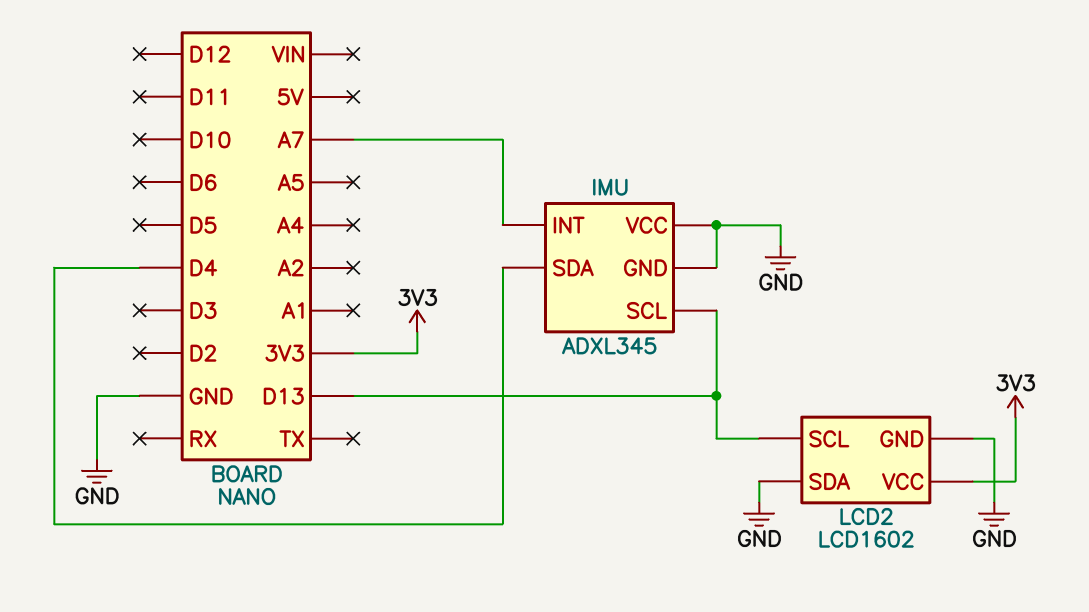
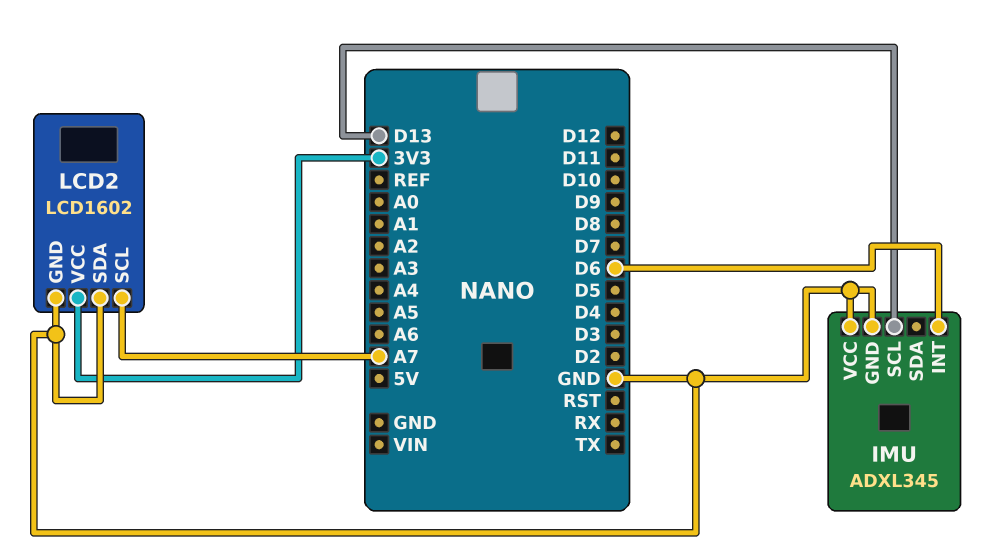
IMU pin INT: A7 -> D6
IMU pin SDA: D4 -> none
LCD2 pin SCL: D13 -> A7

